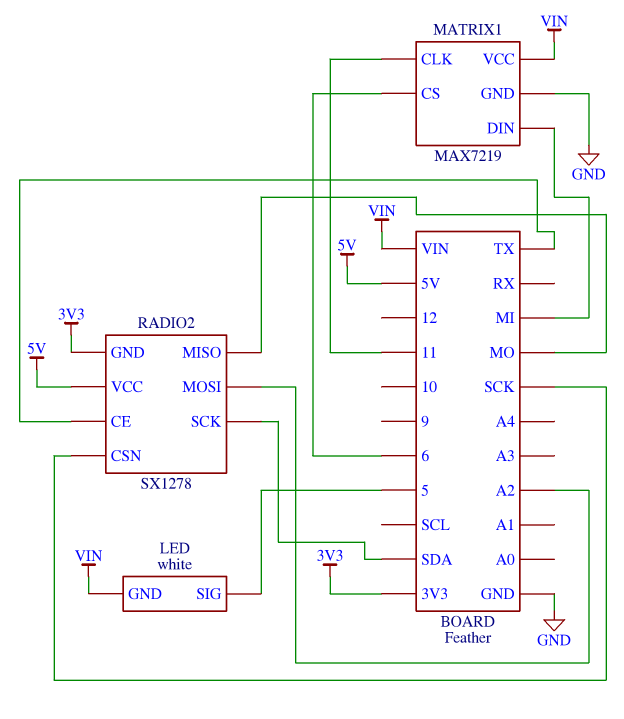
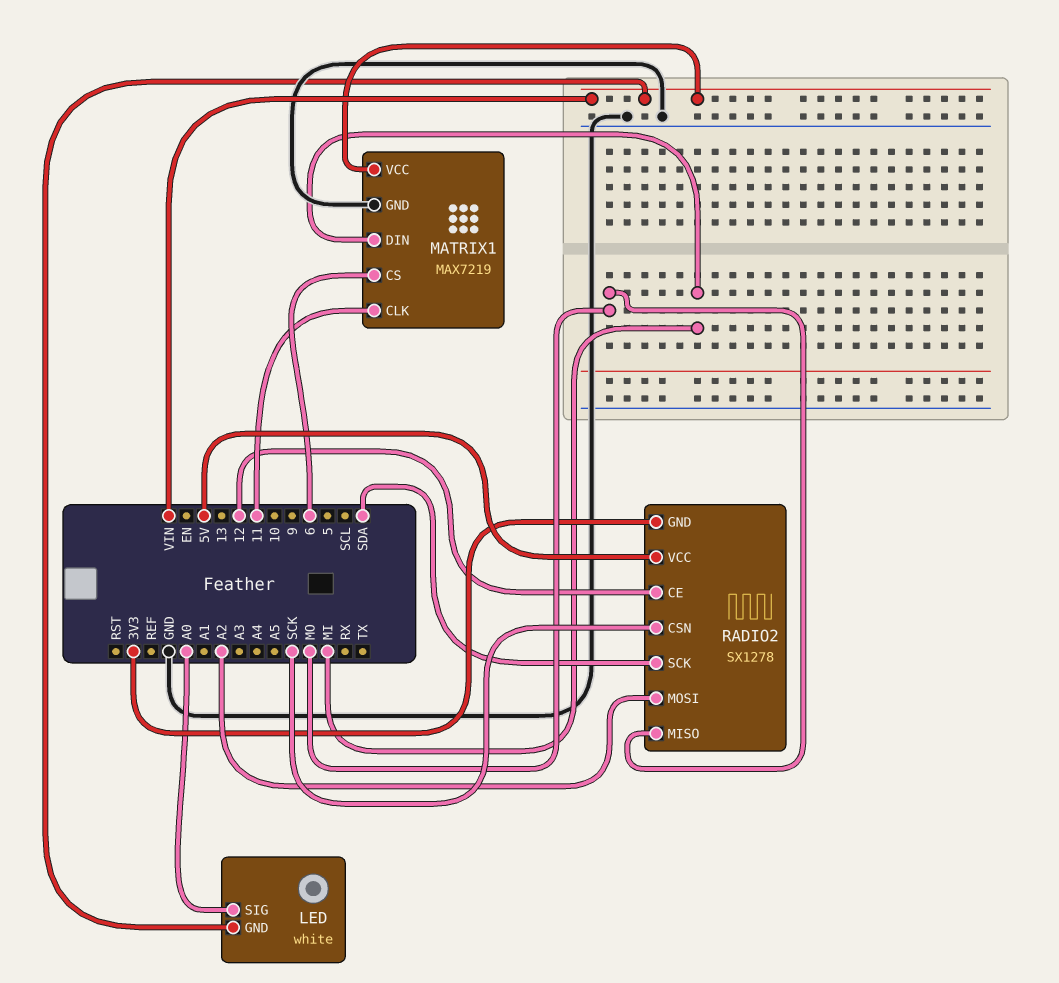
LED pin SIG: 5 -> A0
RADIO2 pin CE: TX -> 12

